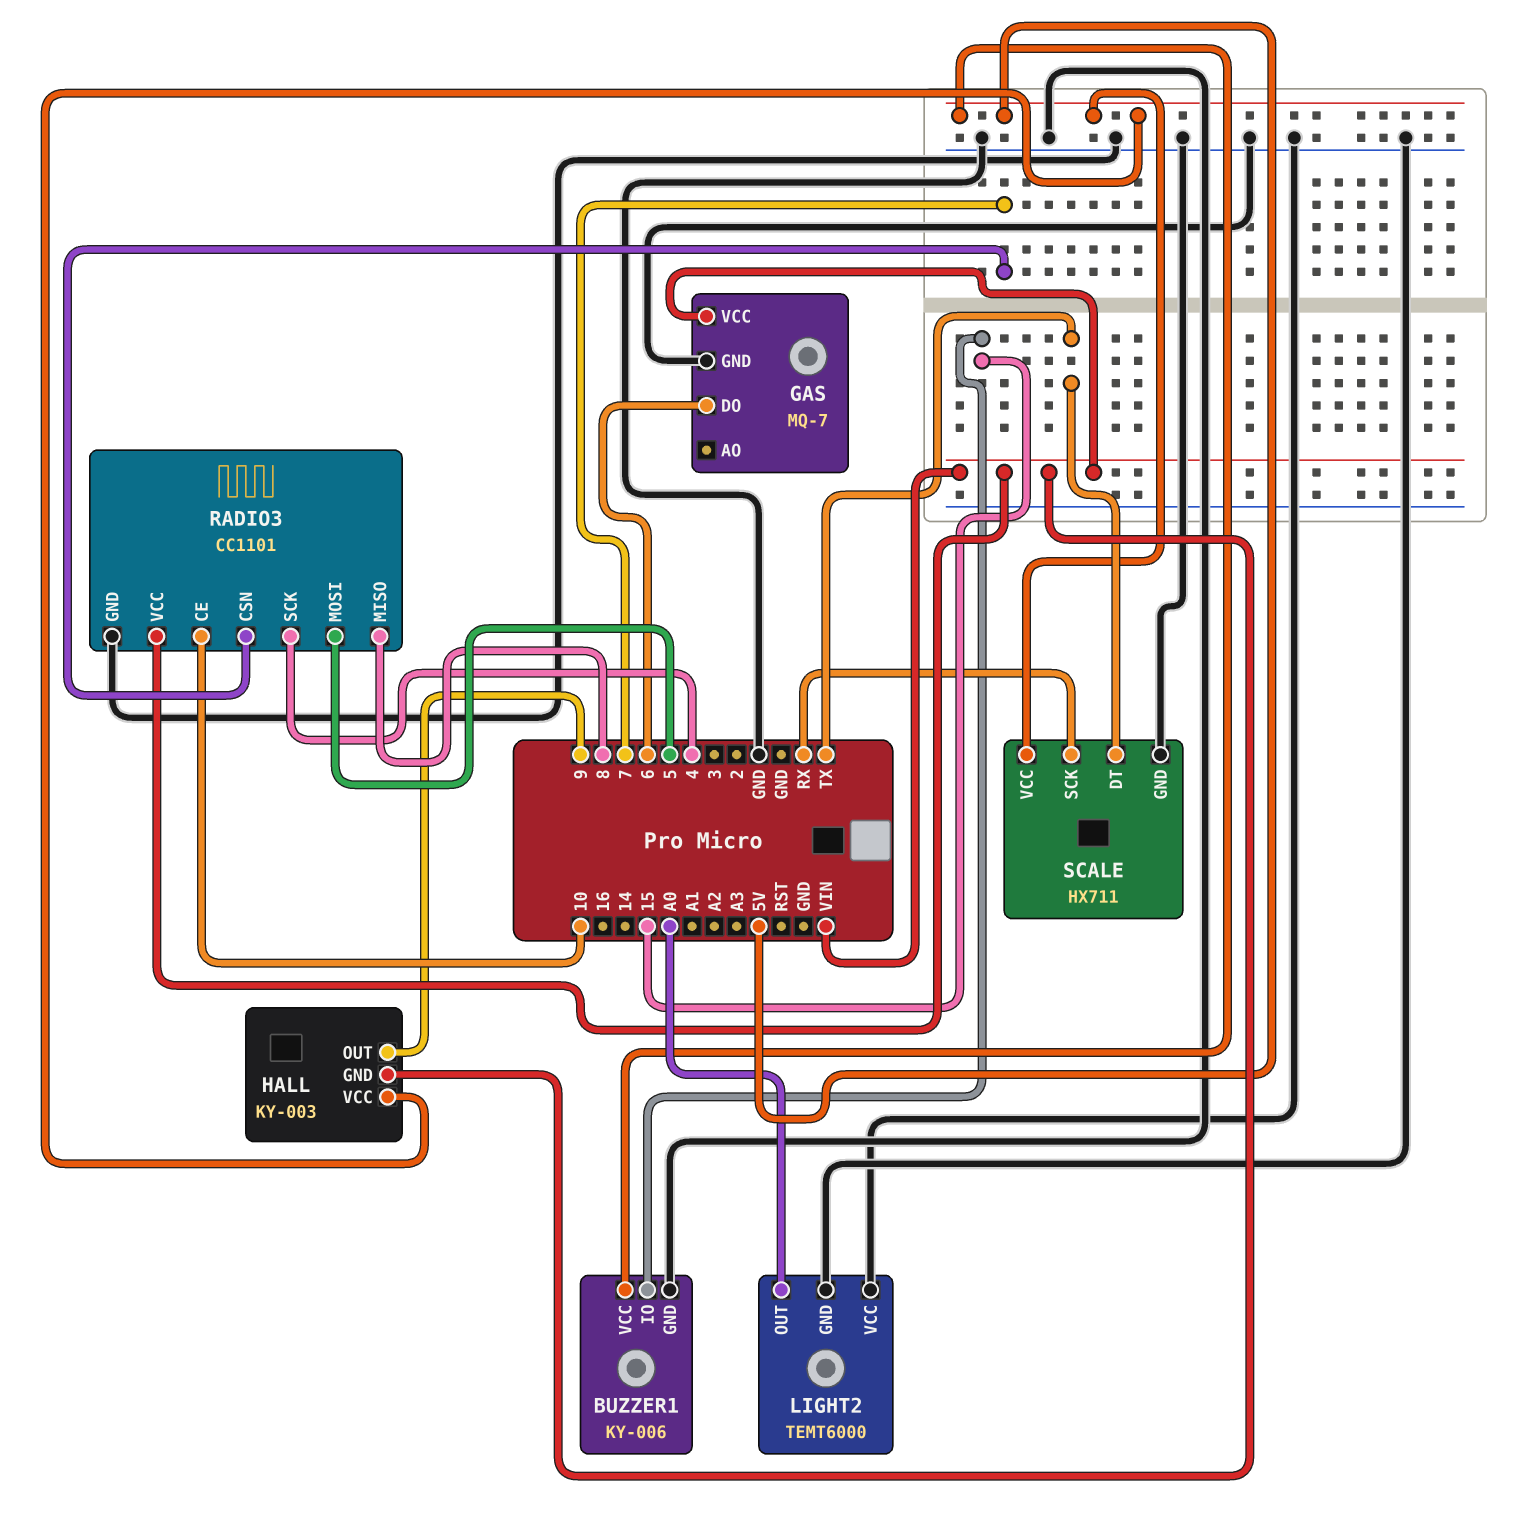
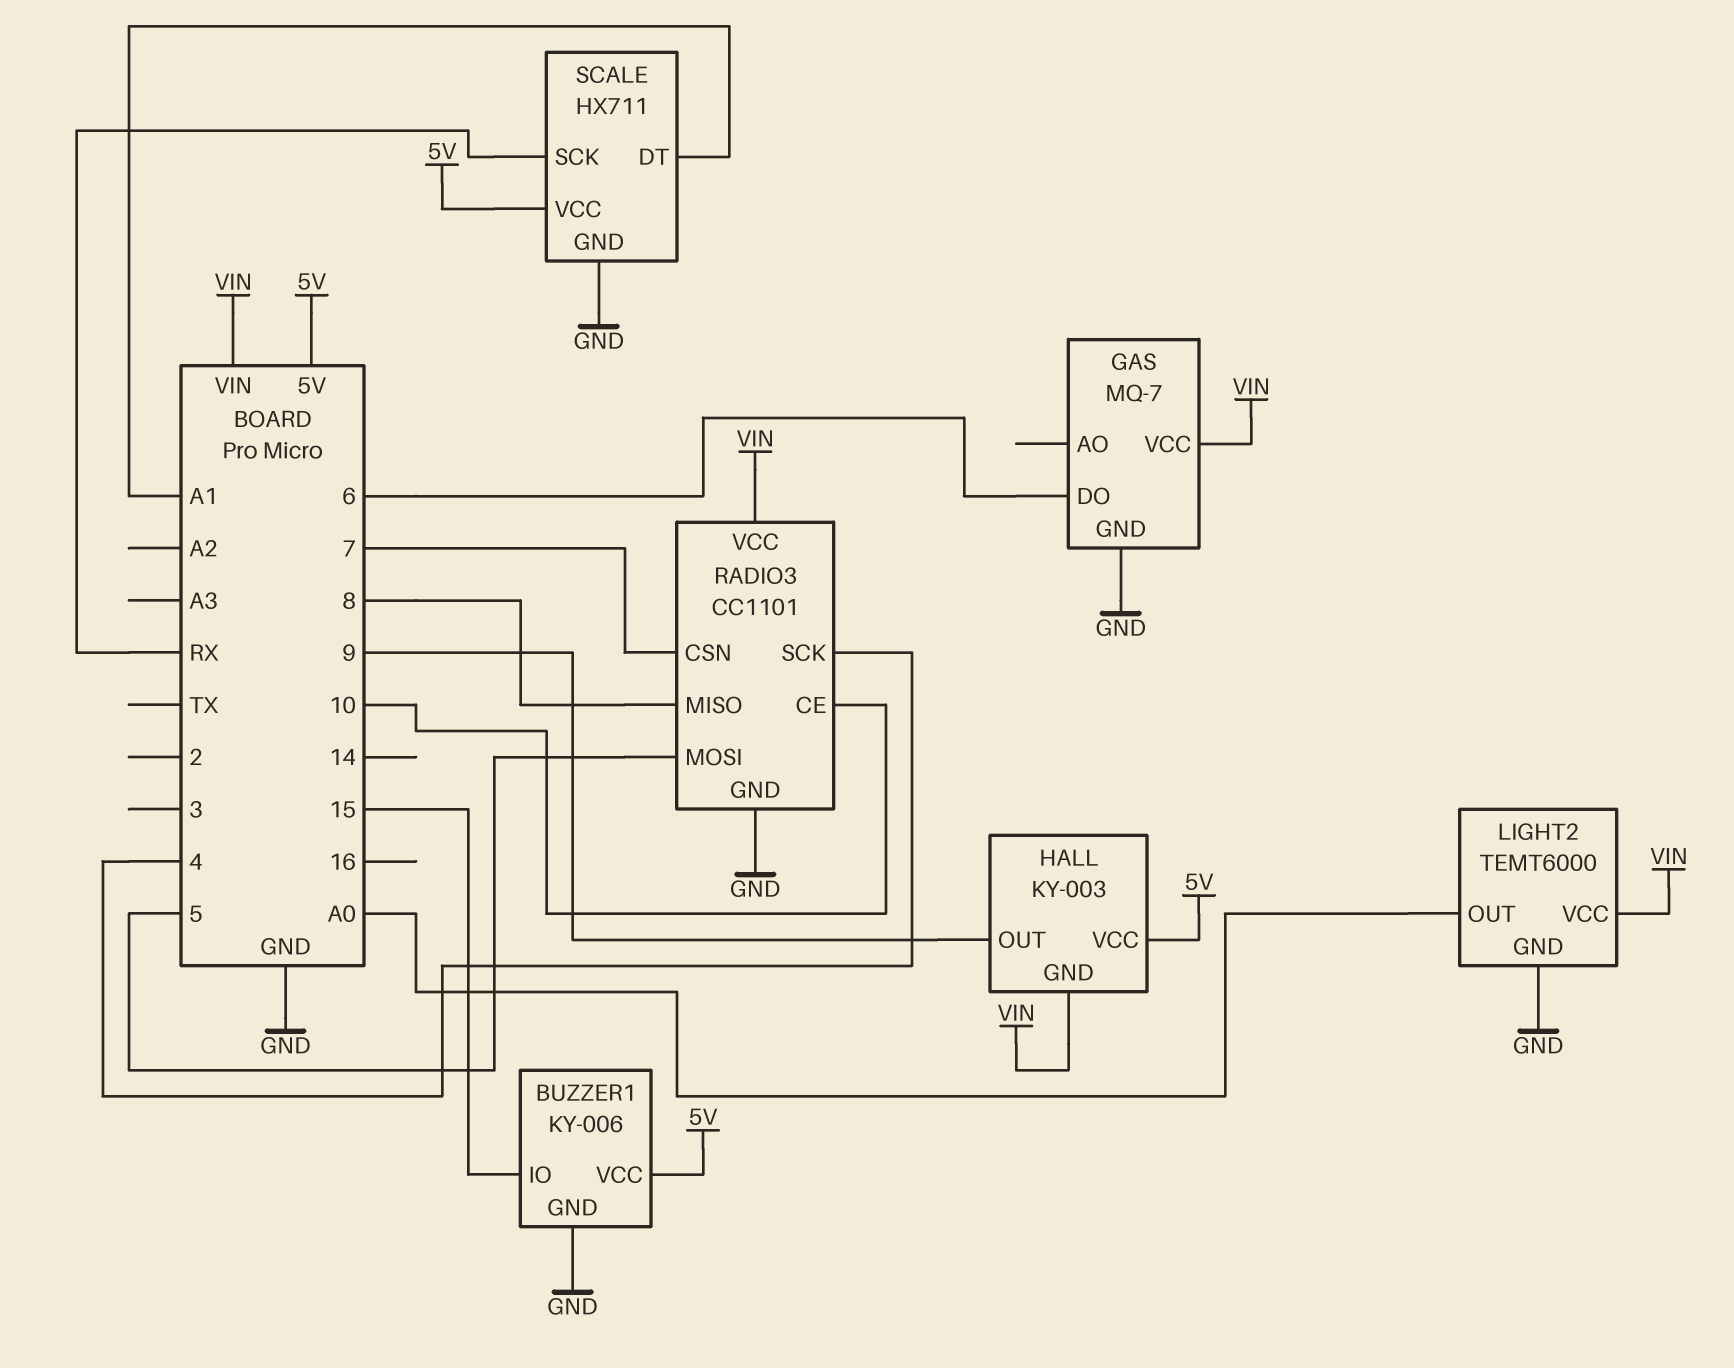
LIGHT2 pin VCC: GND -> VIN
SCALE pin DT: TX -> A1

